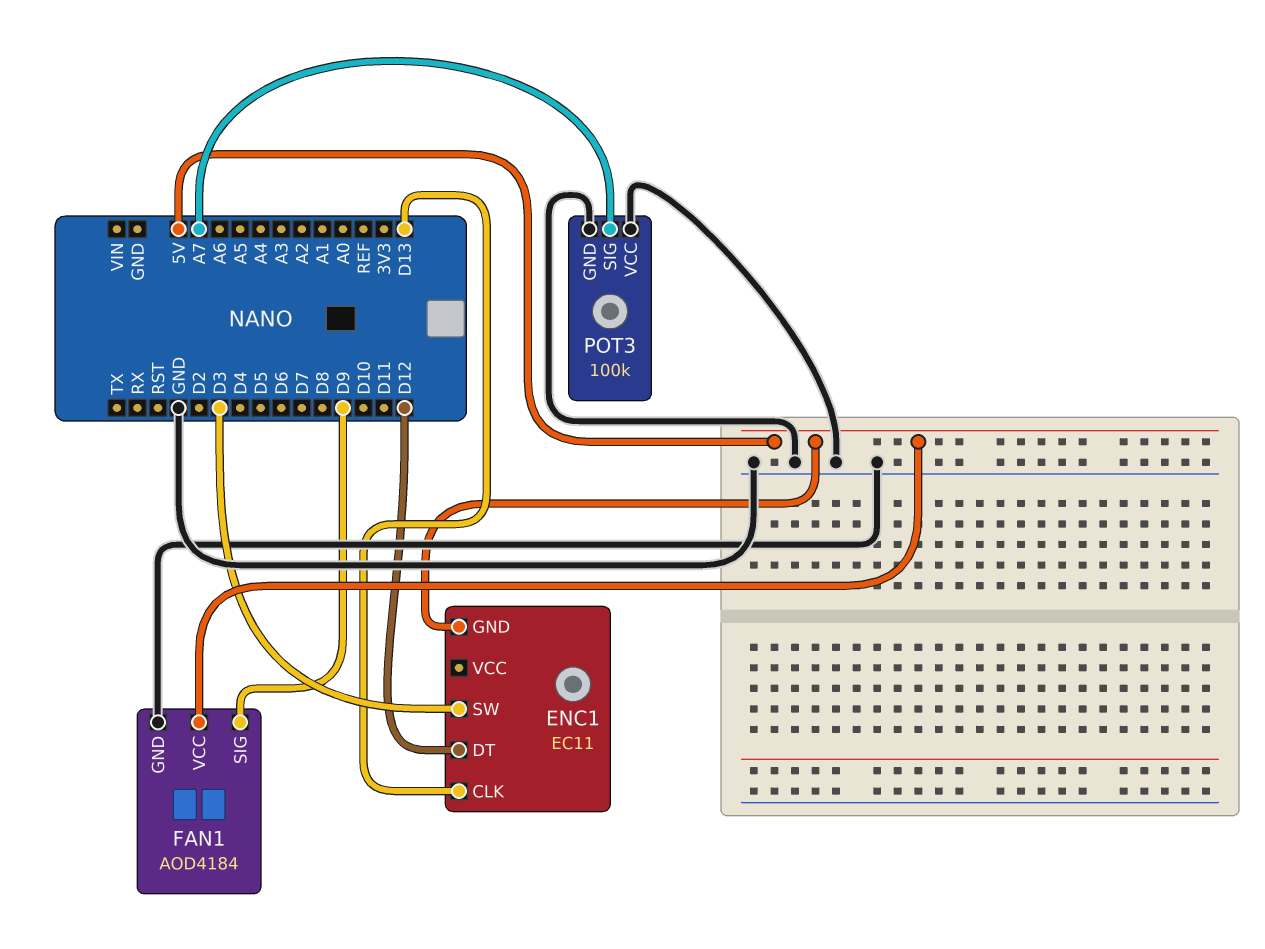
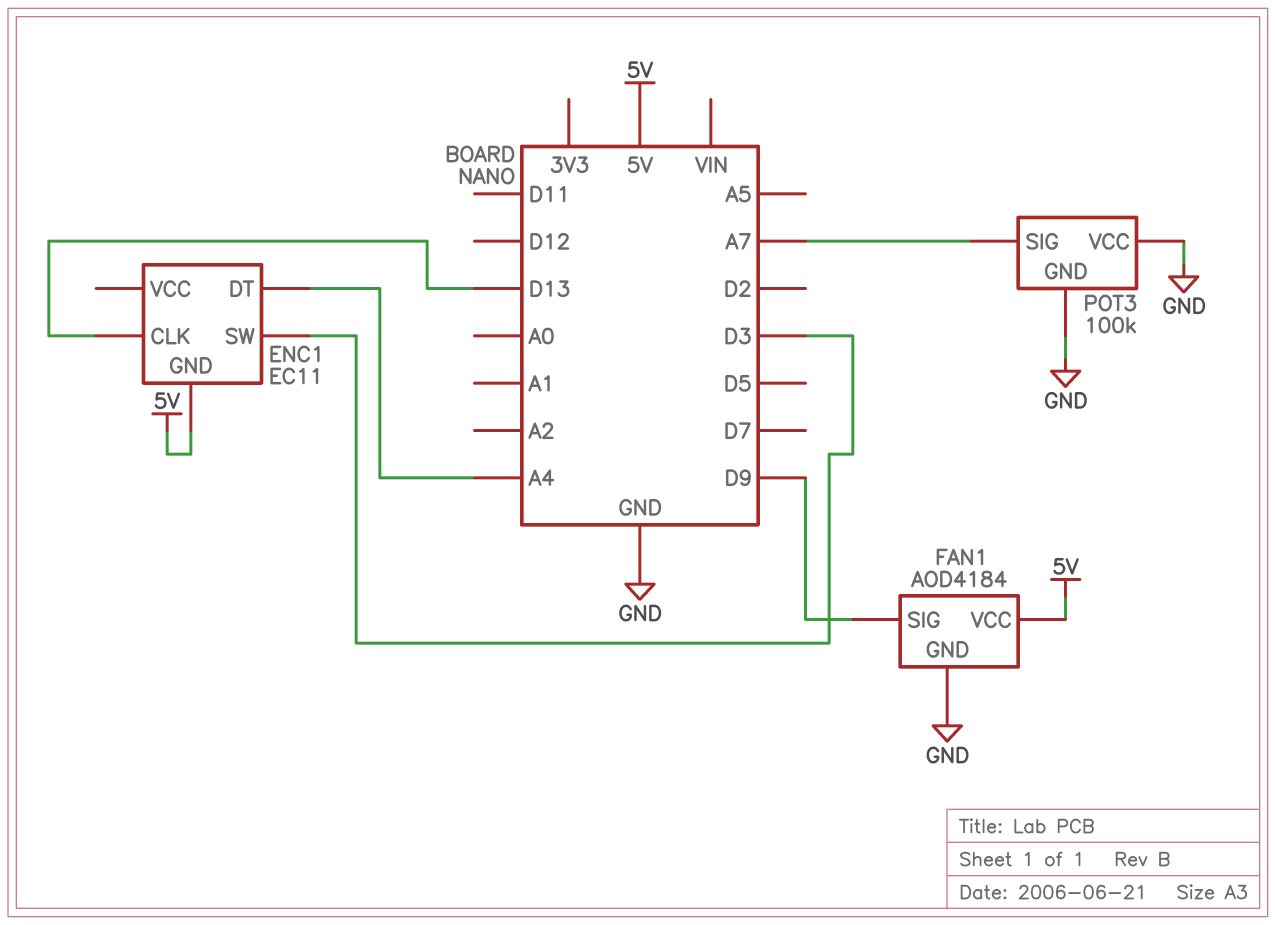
ENC1 pin DT: D12 -> A4

